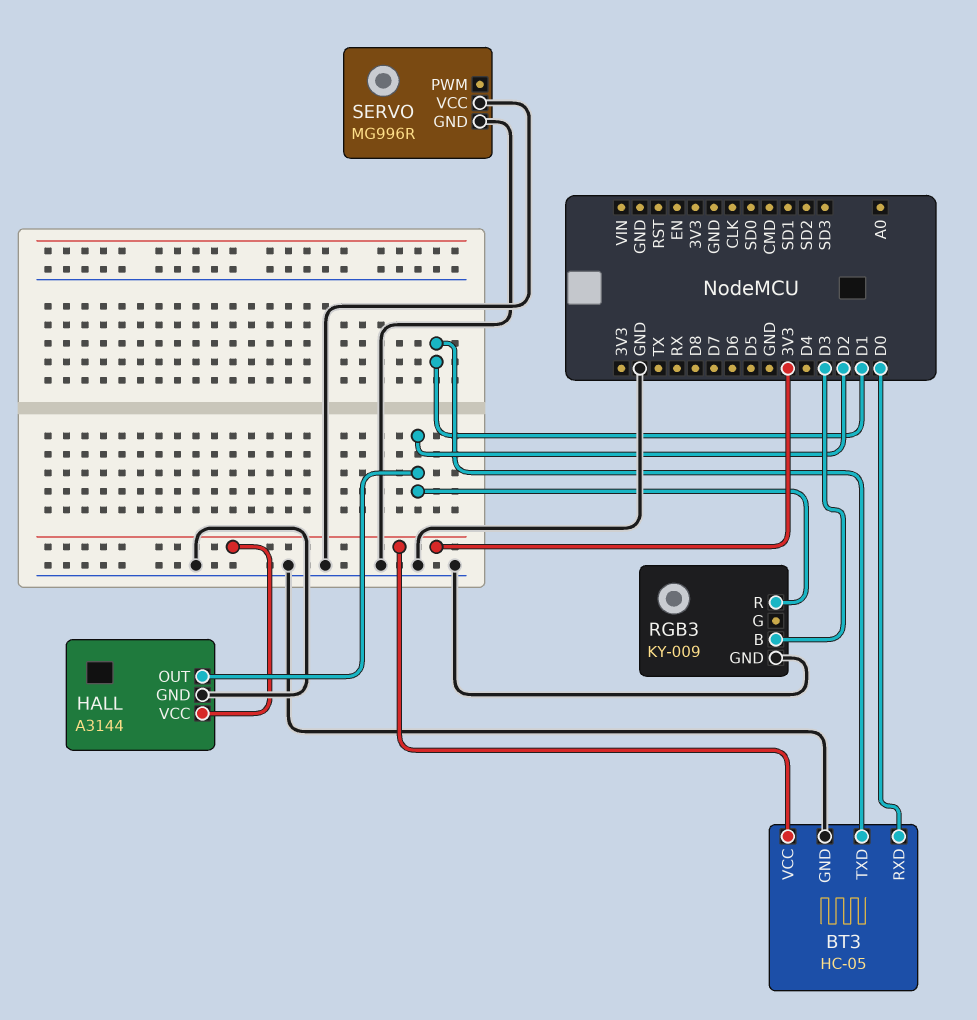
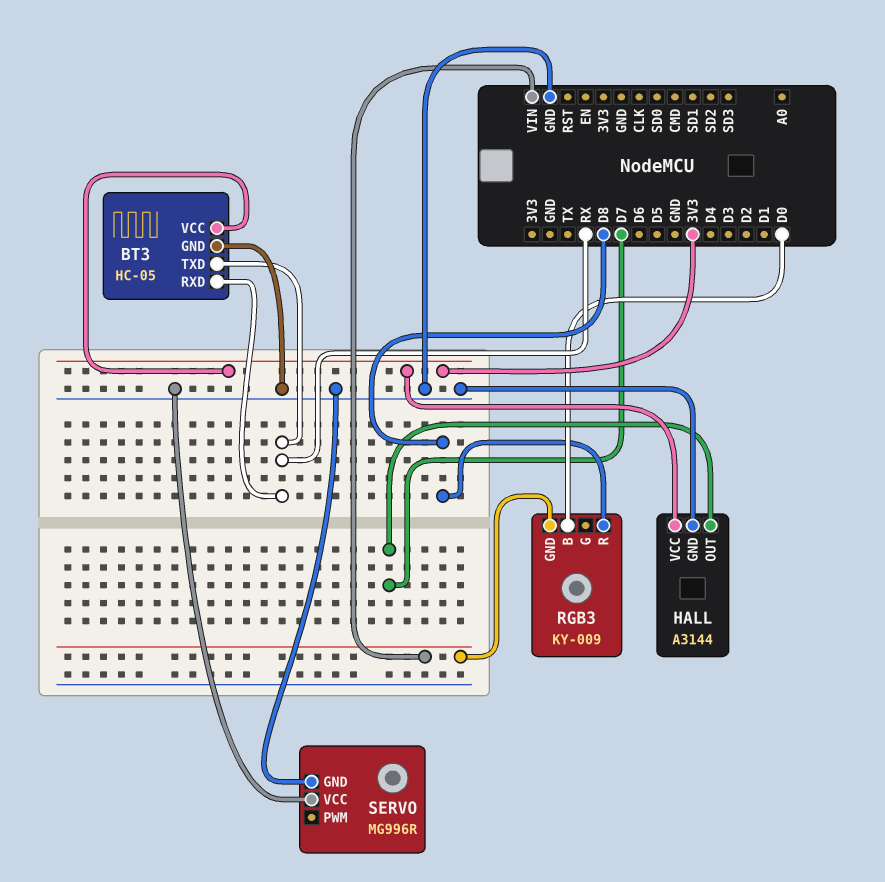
BT3 pin RXD: D0 -> RX
BT3 pin TXD: D1 -> RX
HALL pin OUT: D2 -> D7
RGB3 pin B: D3 -> D0
RGB3 pin GND: GND -> VIN
RGB3 pin R: D2 -> D8

